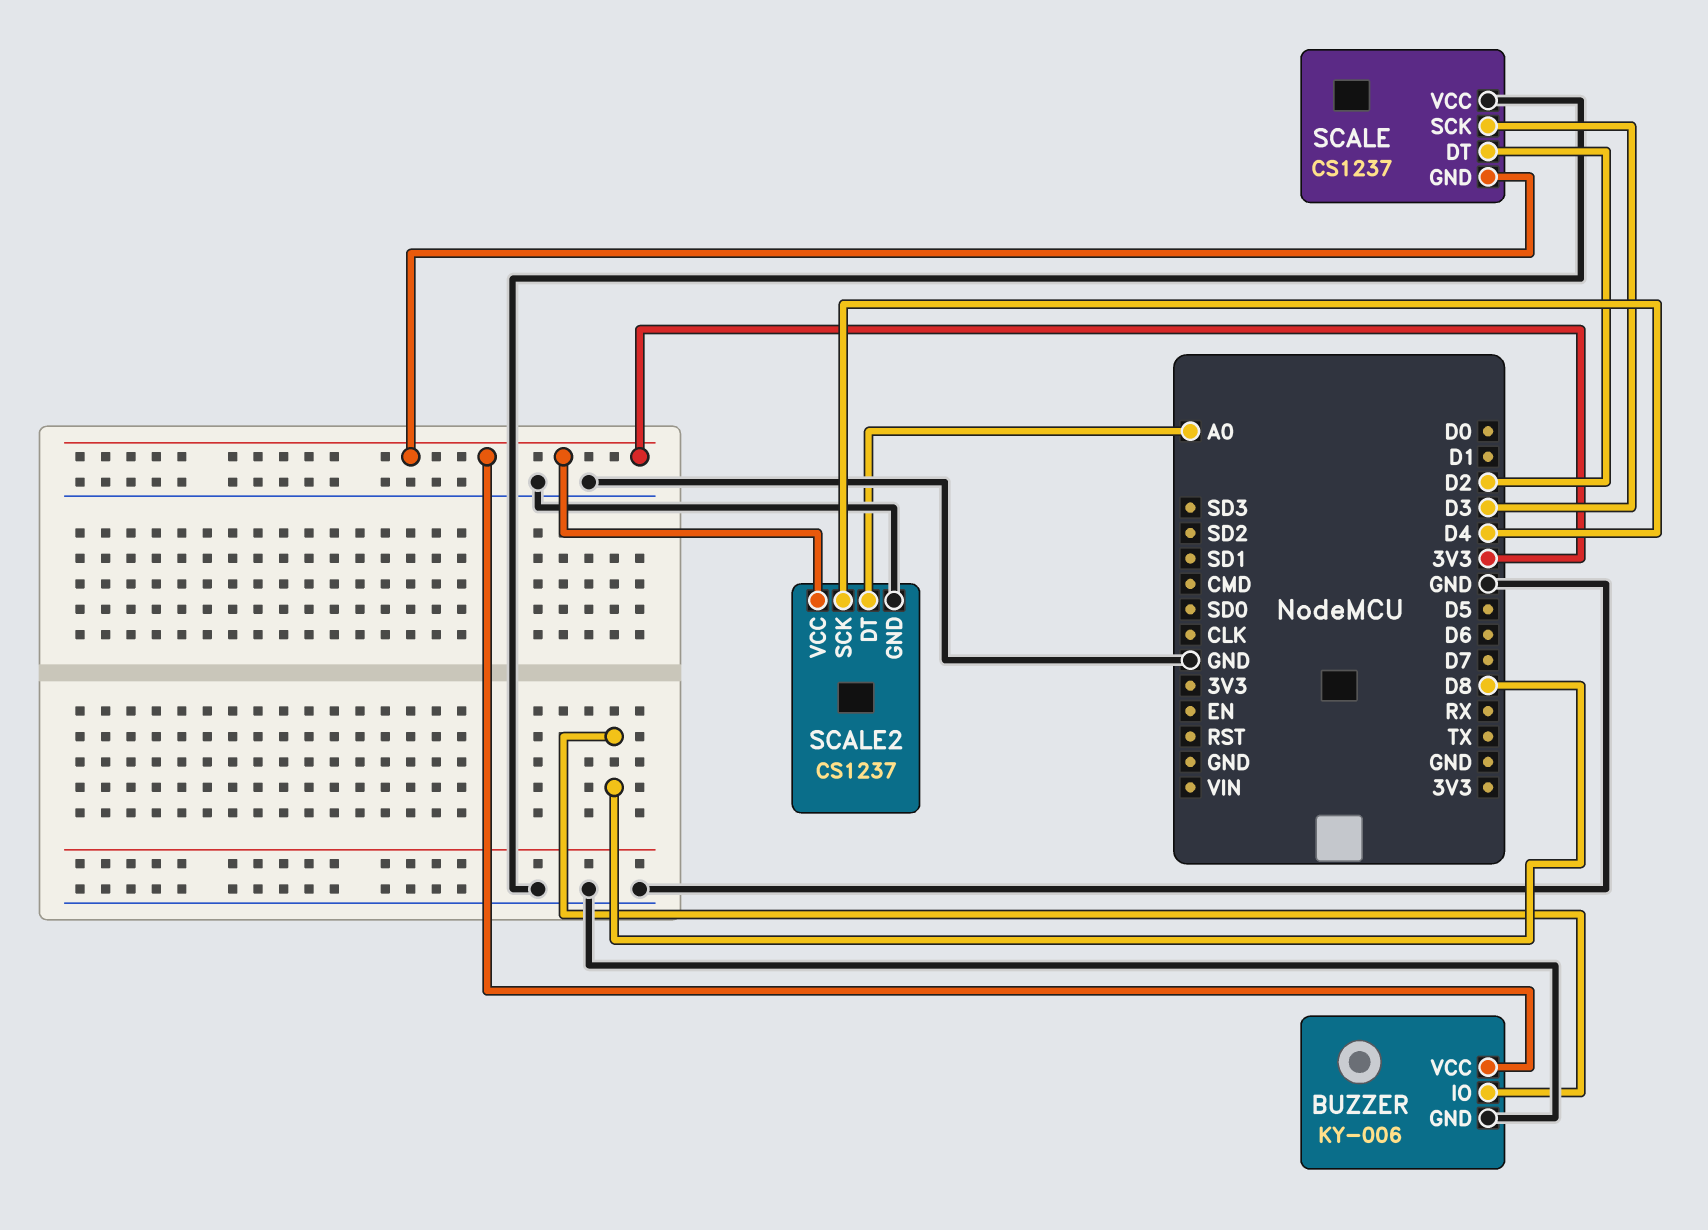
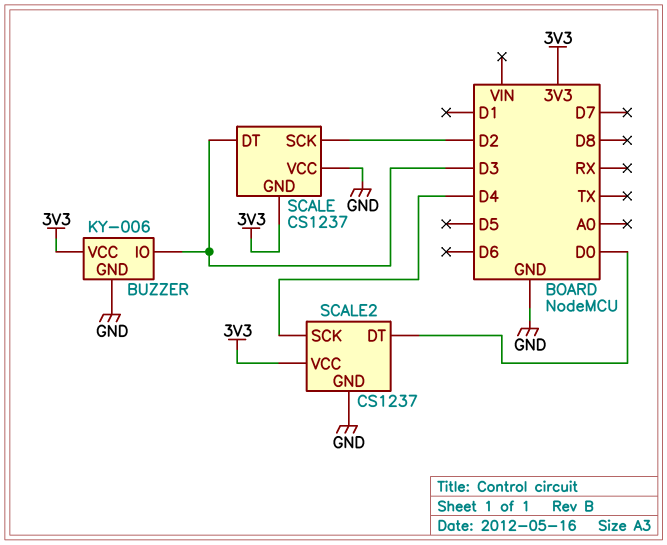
BUZZER pin IO: D8 -> D3
SCALE pin DT: D2 -> D3
SCALE pin SCK: D3 -> D2
SCALE2 pin DT: A0 -> D0

